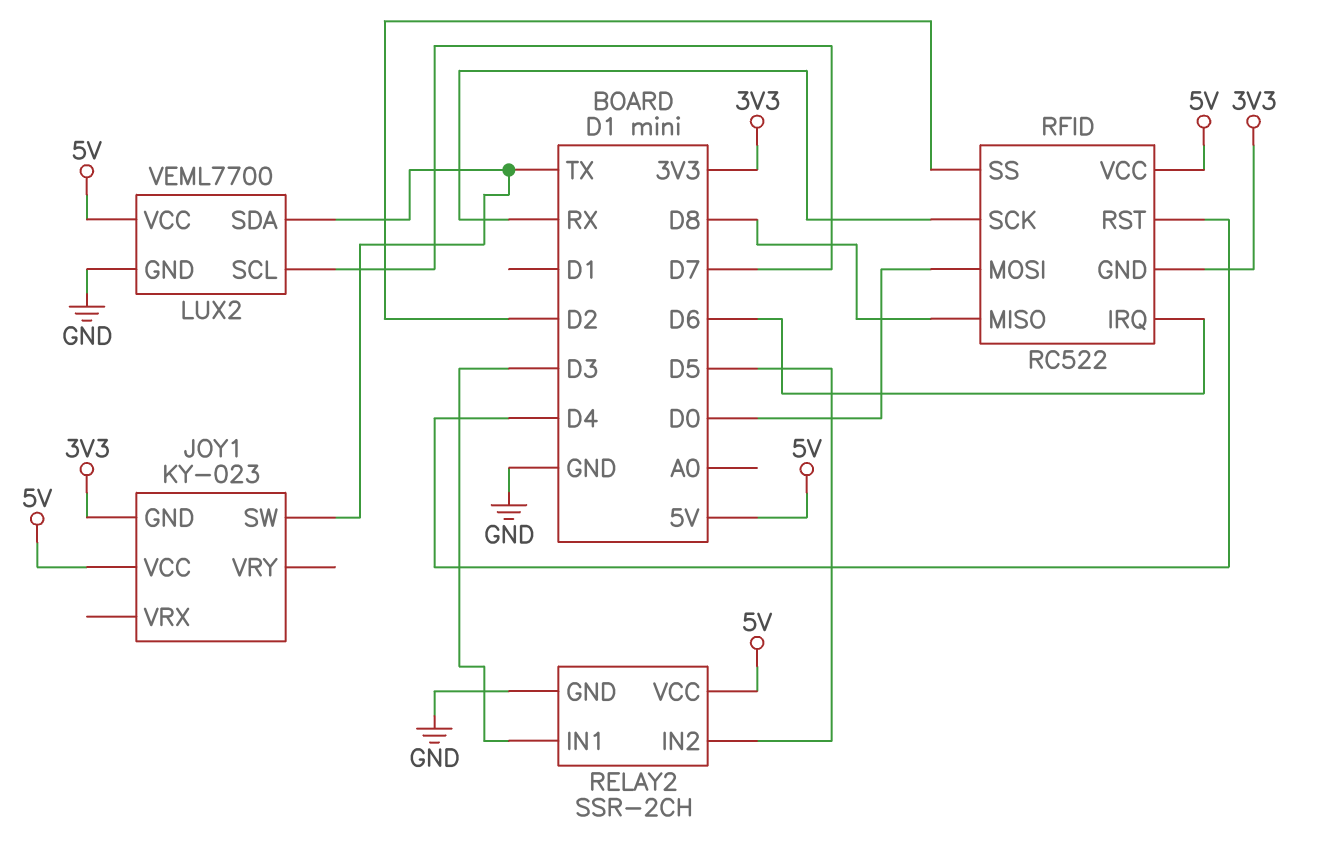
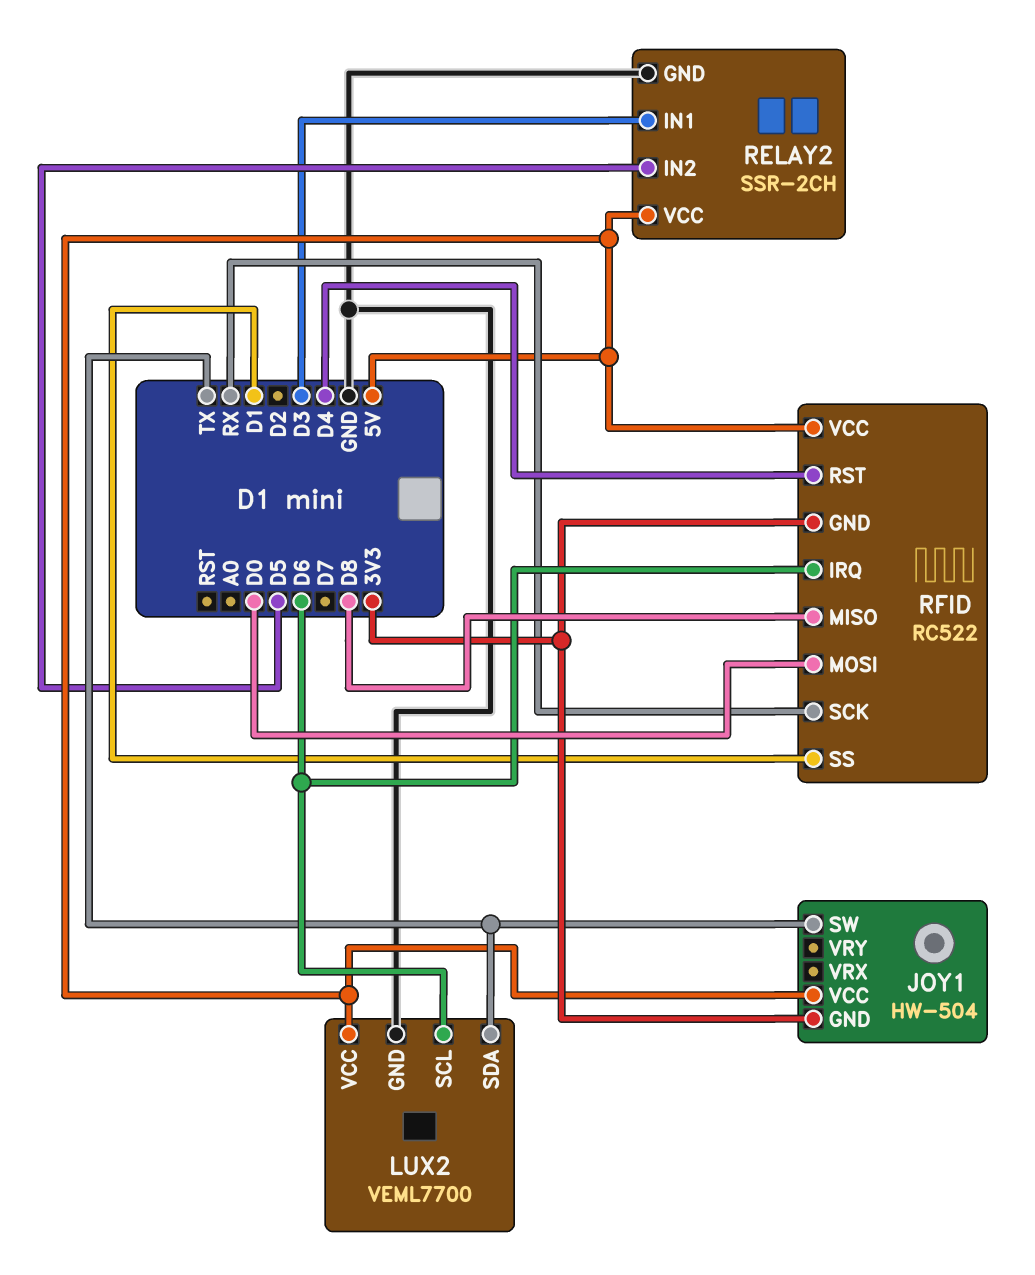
JOY1: KY-023 -> HW-504
LUX2 pin SCL: D7 -> D6
RFID pin SS: D2 -> D1

